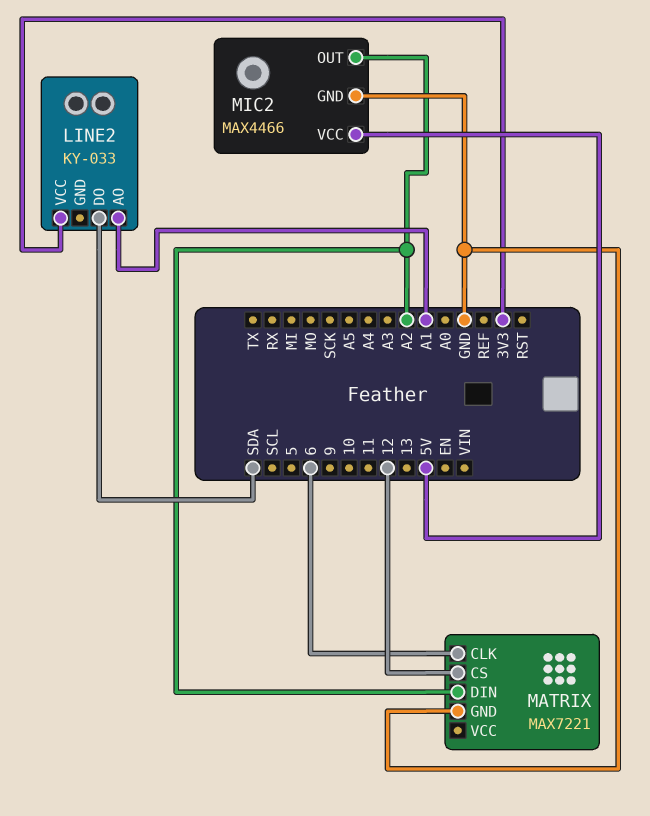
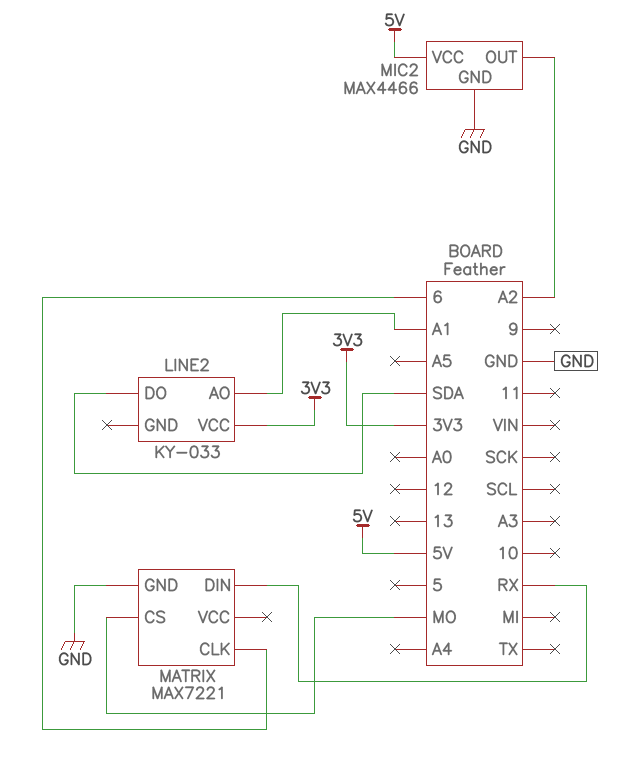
MATRIX pin CS: 12 -> MO
MATRIX pin DIN: A2 -> RX

